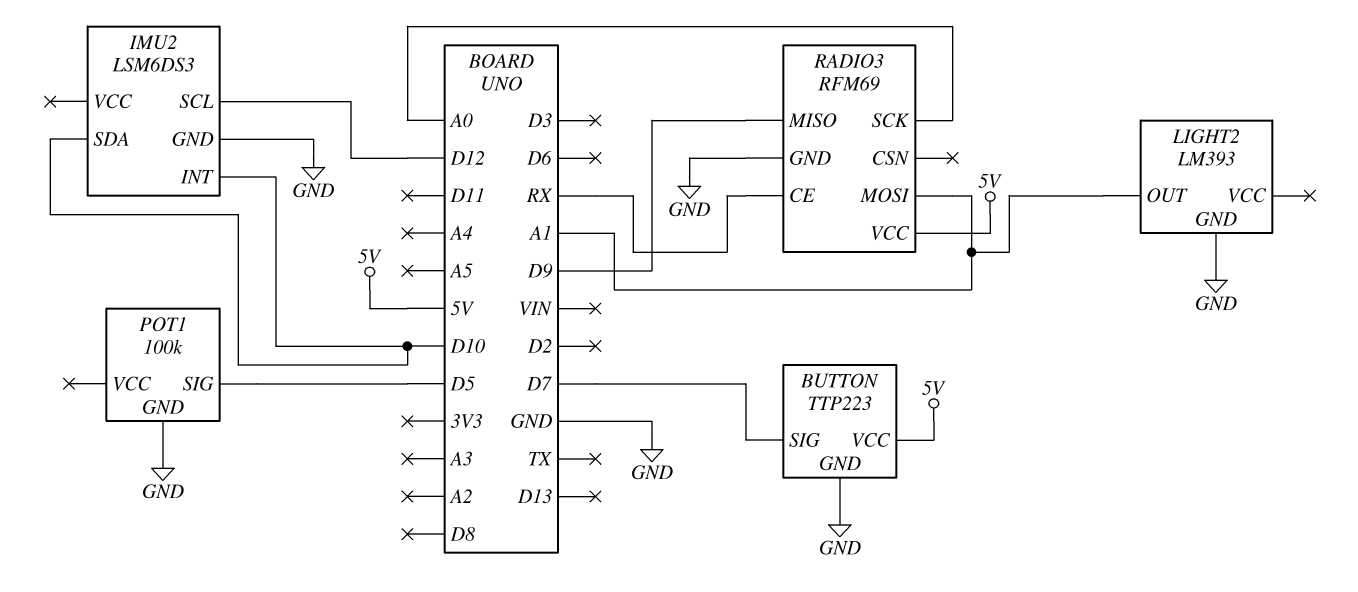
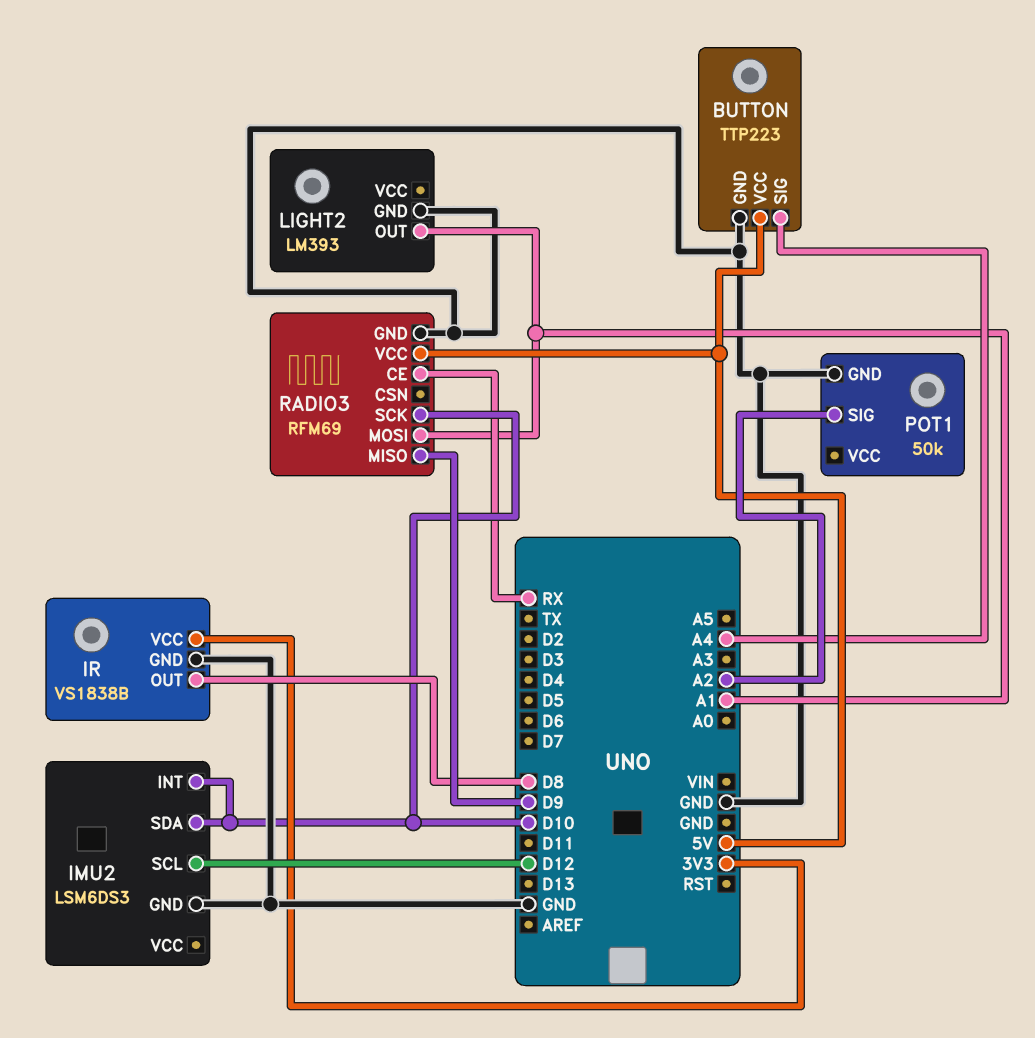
BUTTON pin SIG: D7 -> A4
IR: none -> VS1838B
IR pin GND: none -> GND
IR pin OUT: none -> D8
IR pin VCC: none -> 3V3
POT1: 100k -> 50k
POT1 pin SIG: D5 -> A2
RADIO3 pin SCK: A0 -> D10

